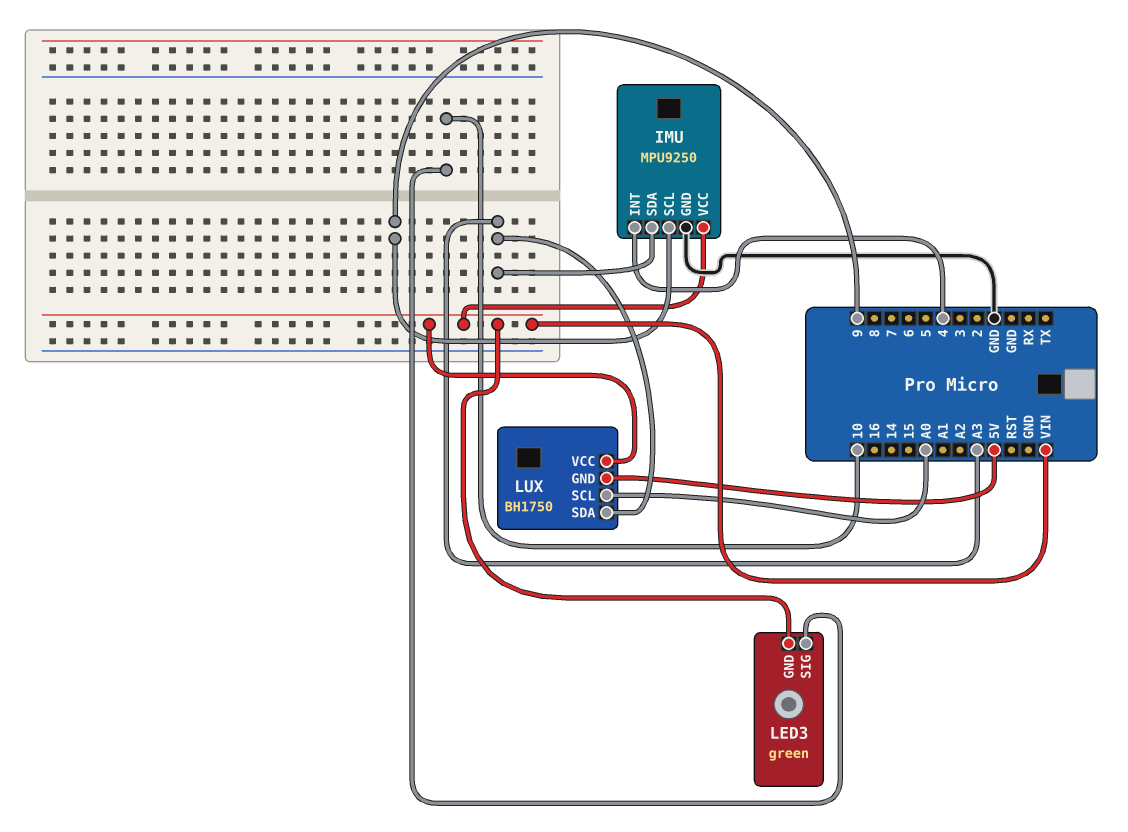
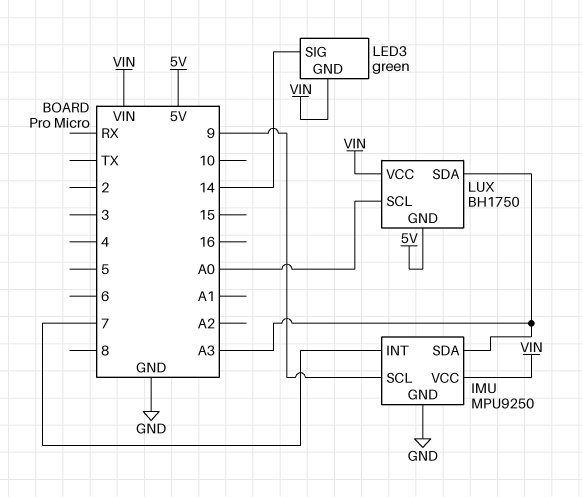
IMU pin INT: 4 -> 7
LED3 pin SIG: 10 -> 14

